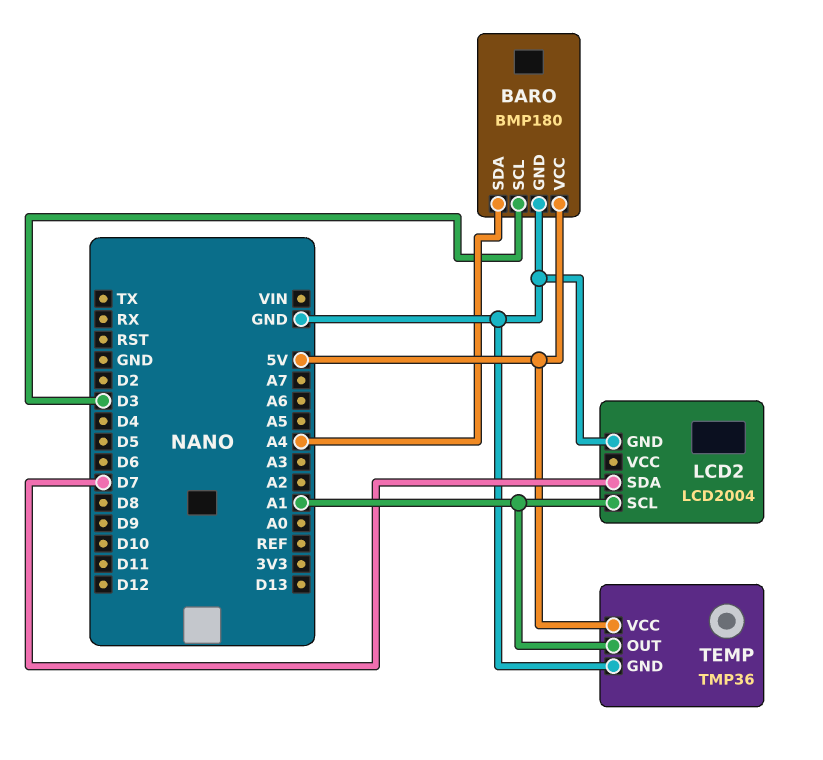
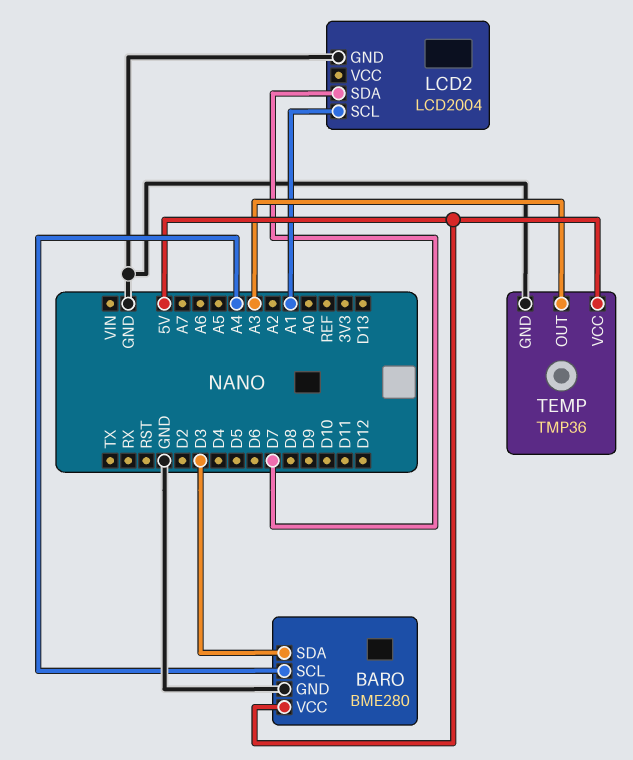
BARO: BMP180 -> BME280
BARO pin SCL: D3 -> A4
BARO pin SDA: A4 -> D3
TEMP pin OUT: A1 -> A3

